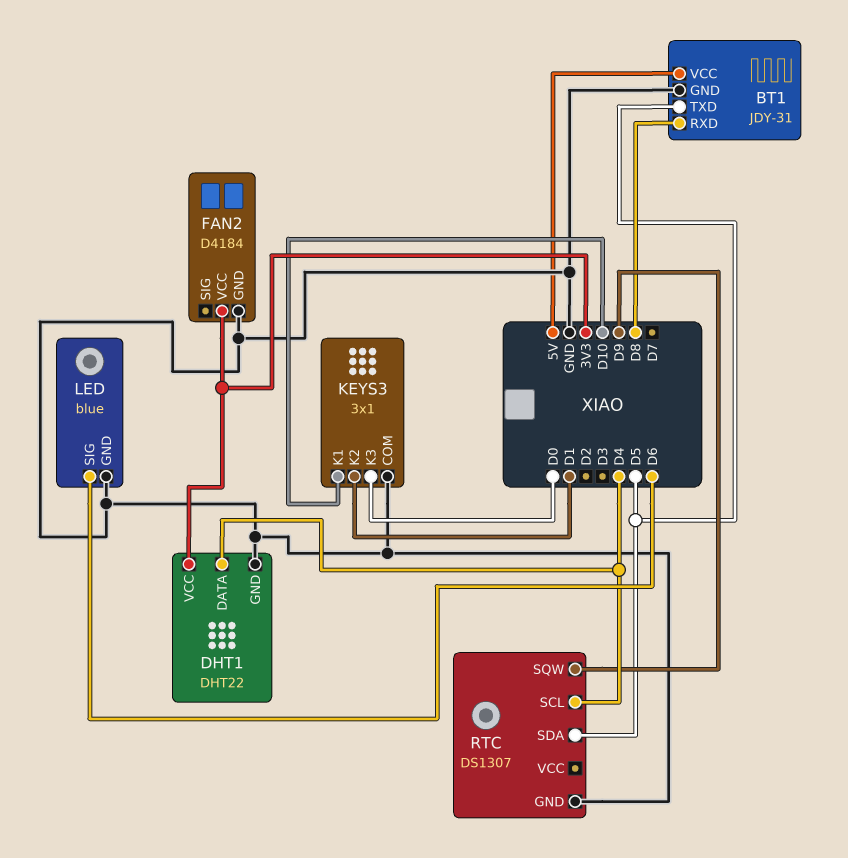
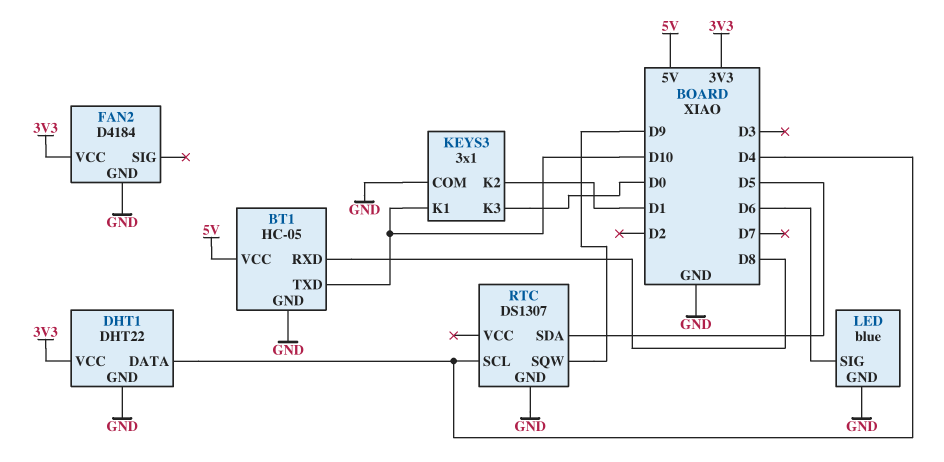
BT1: JDY-31 -> HC-05
BT1 pin TXD: D5 -> D10

